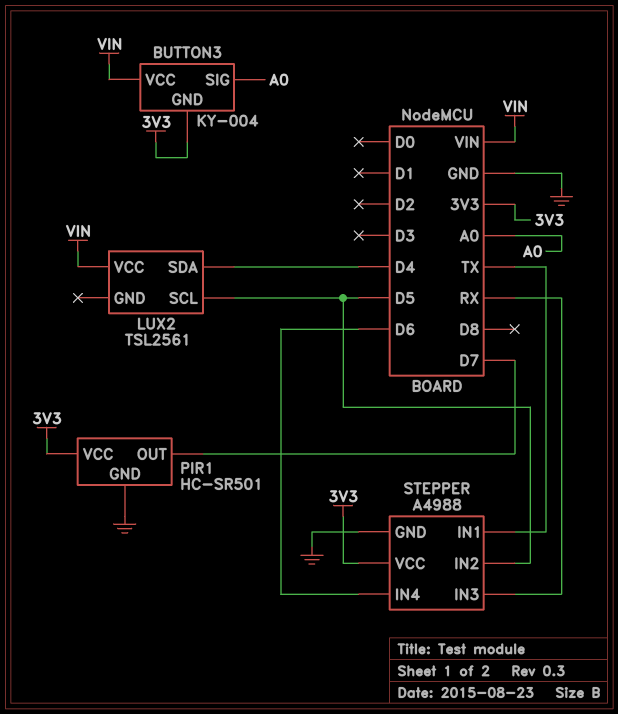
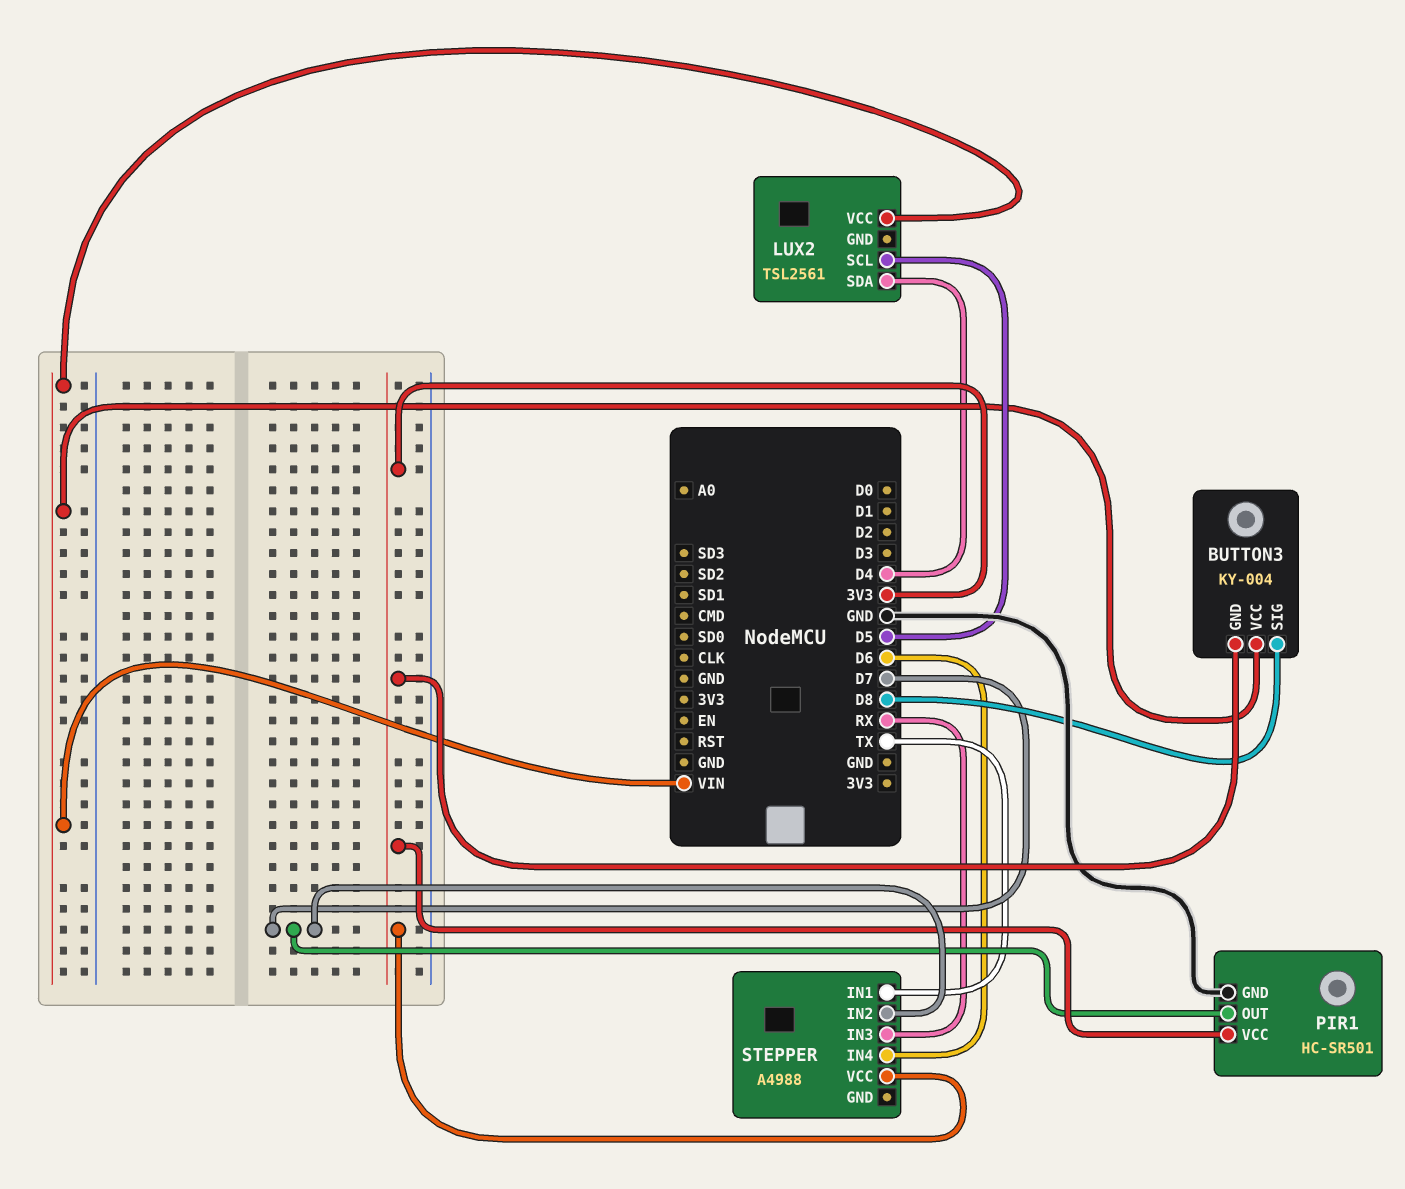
BUTTON3 pin SIG: A0 -> D8
STEPPER pin GND: GND -> none
STEPPER pin IN2: D5 -> D7

